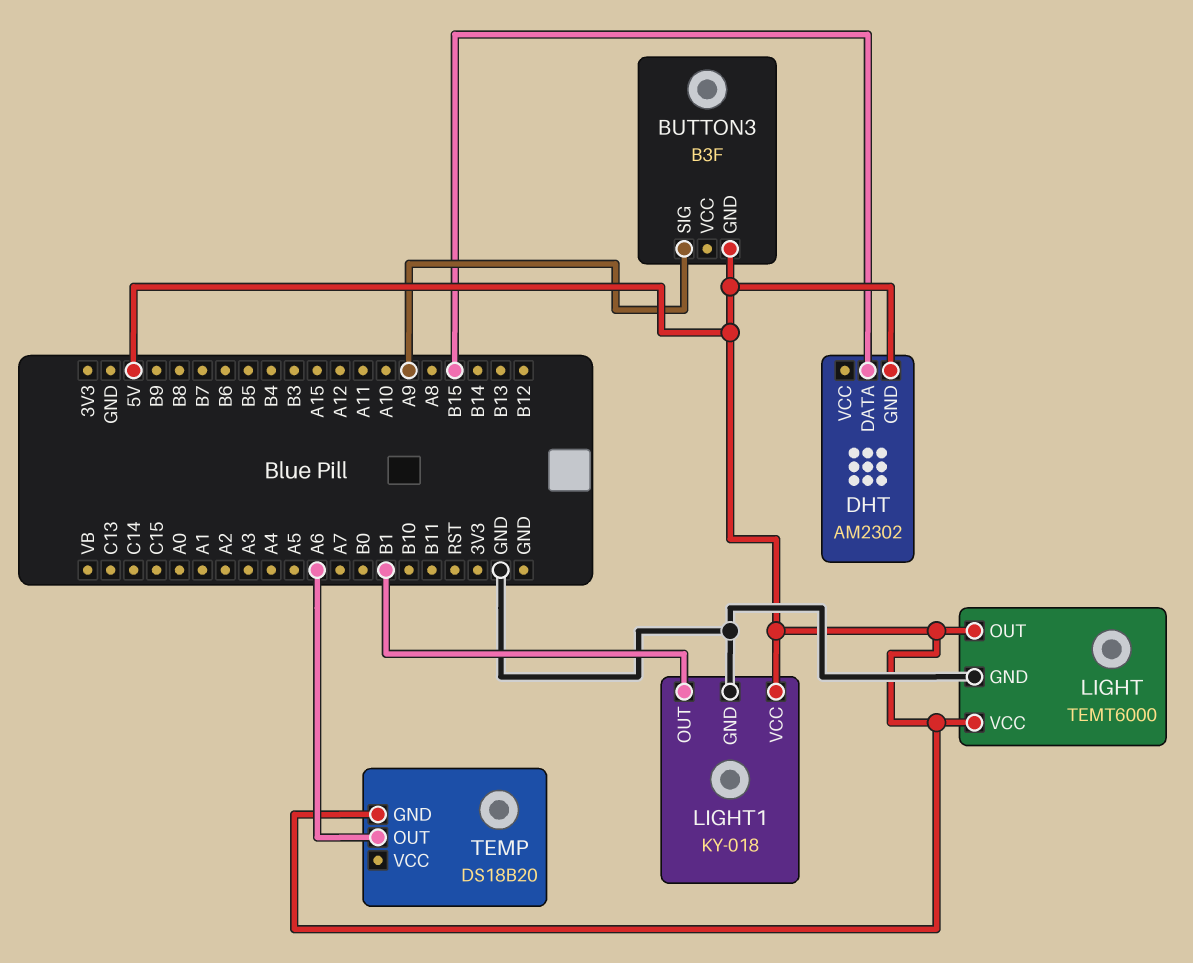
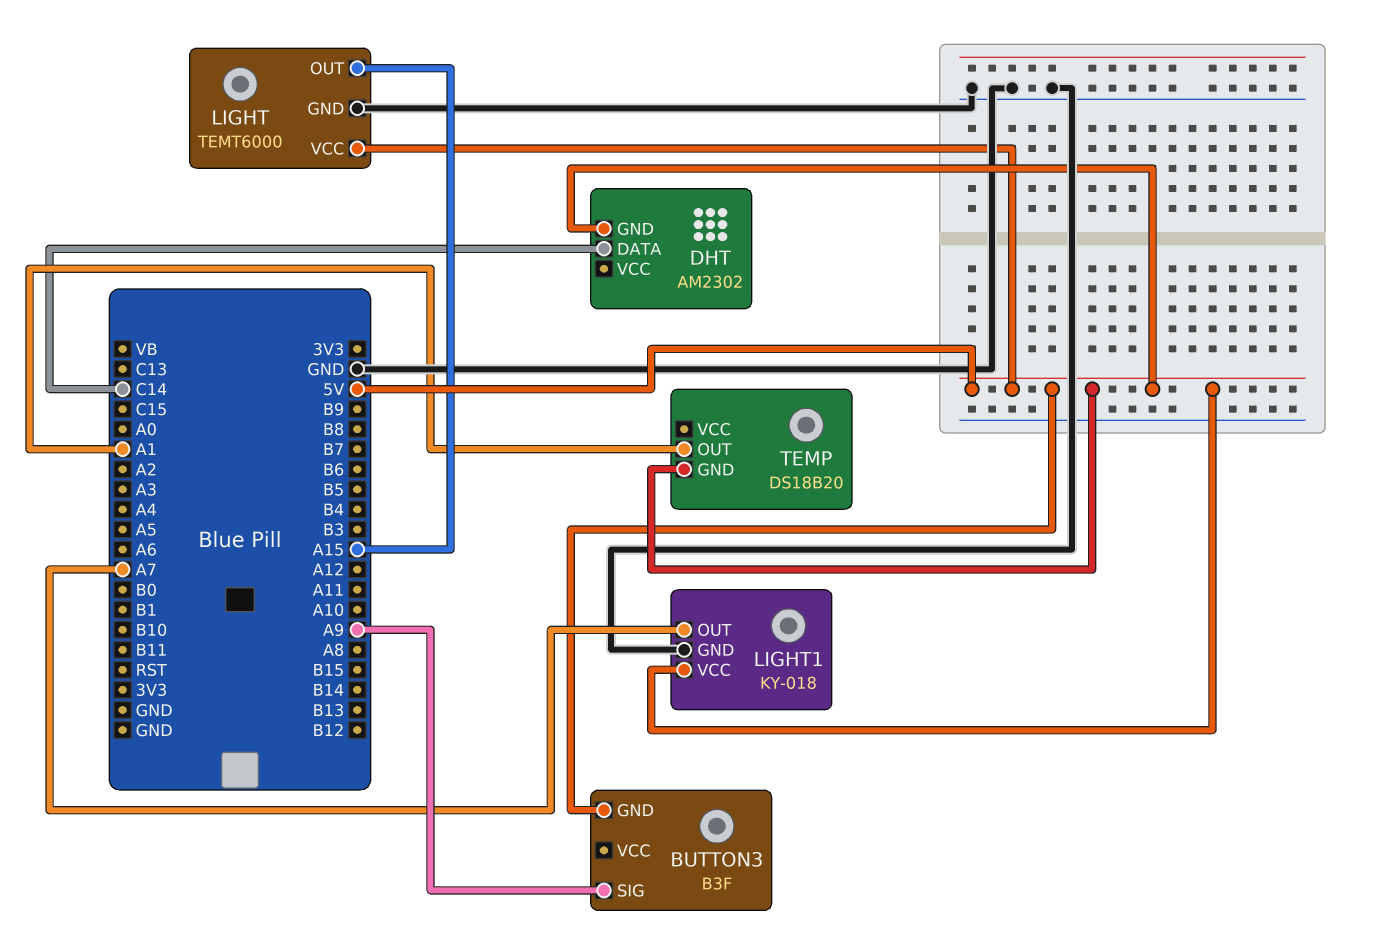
DHT pin DATA: B15 -> C14
LIGHT pin OUT: 5V -> A15
LIGHT1 pin OUT: B1 -> A7
TEMP pin OUT: A6 -> A1

